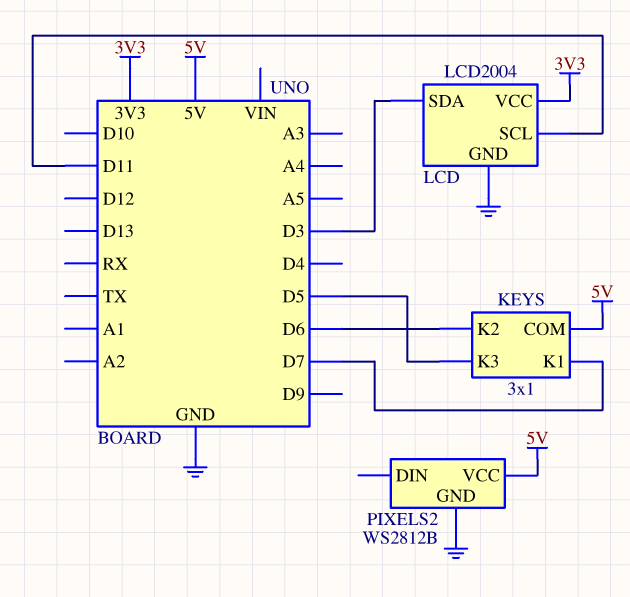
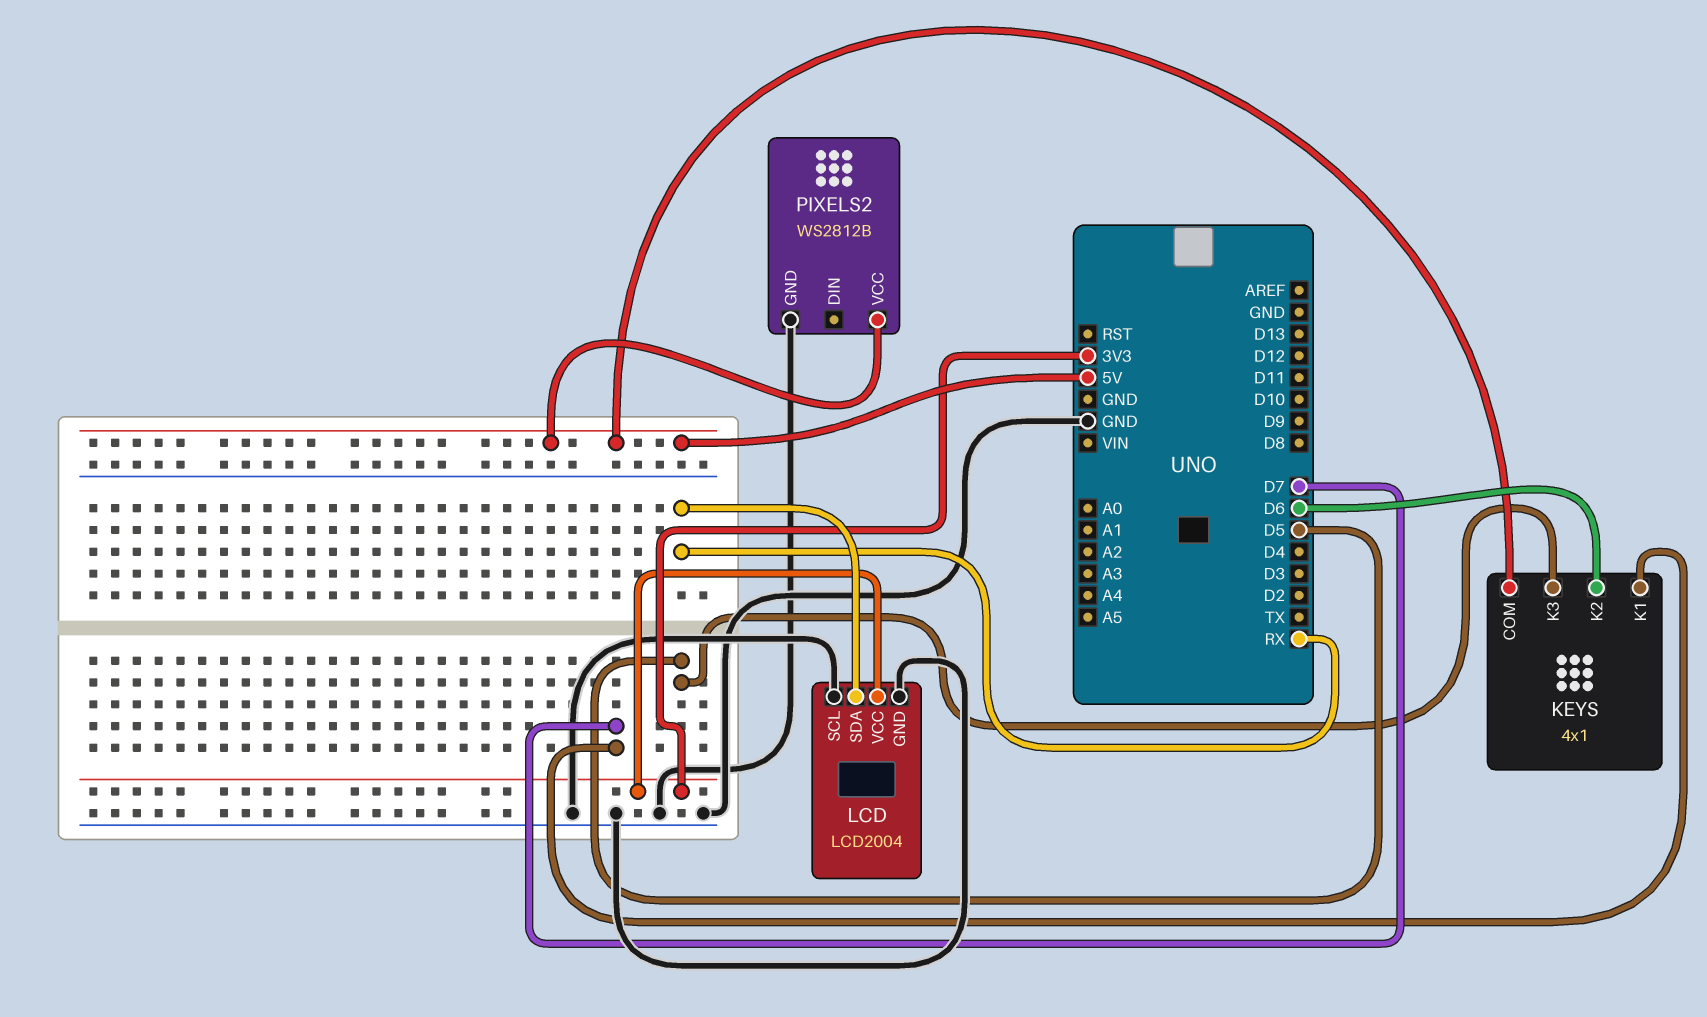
KEYS: 3x1 -> 4x1
LCD pin SCL: D11 -> GND
LCD pin SDA: D3 -> RX

